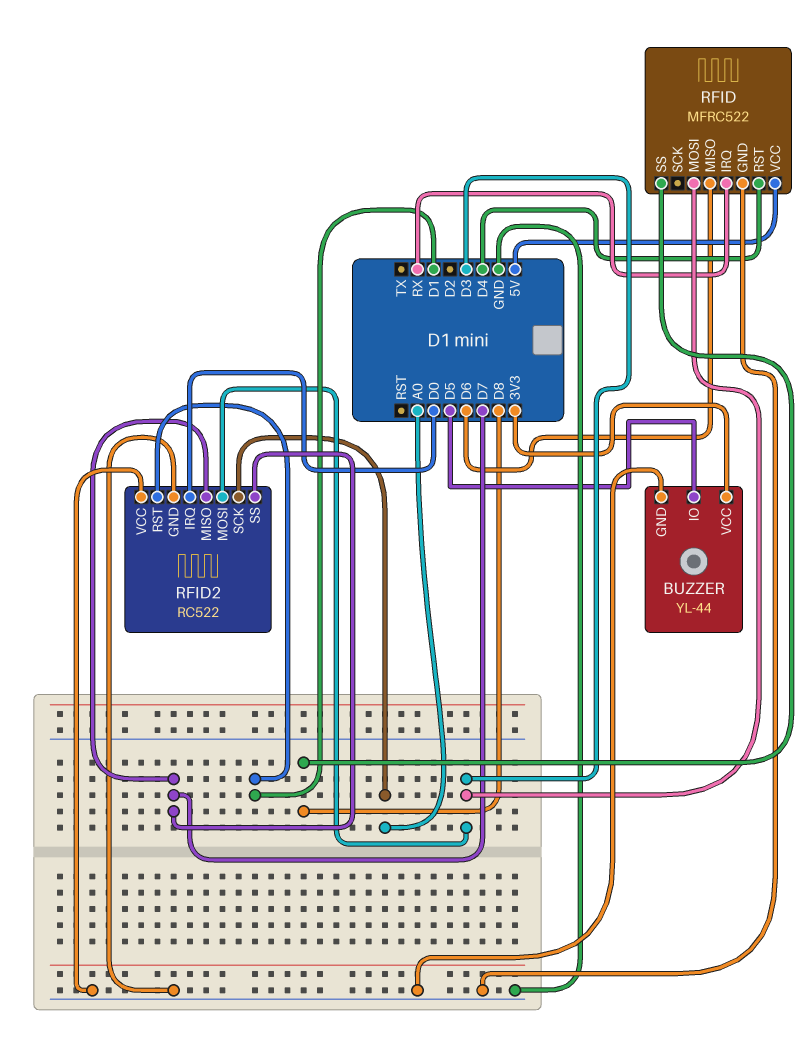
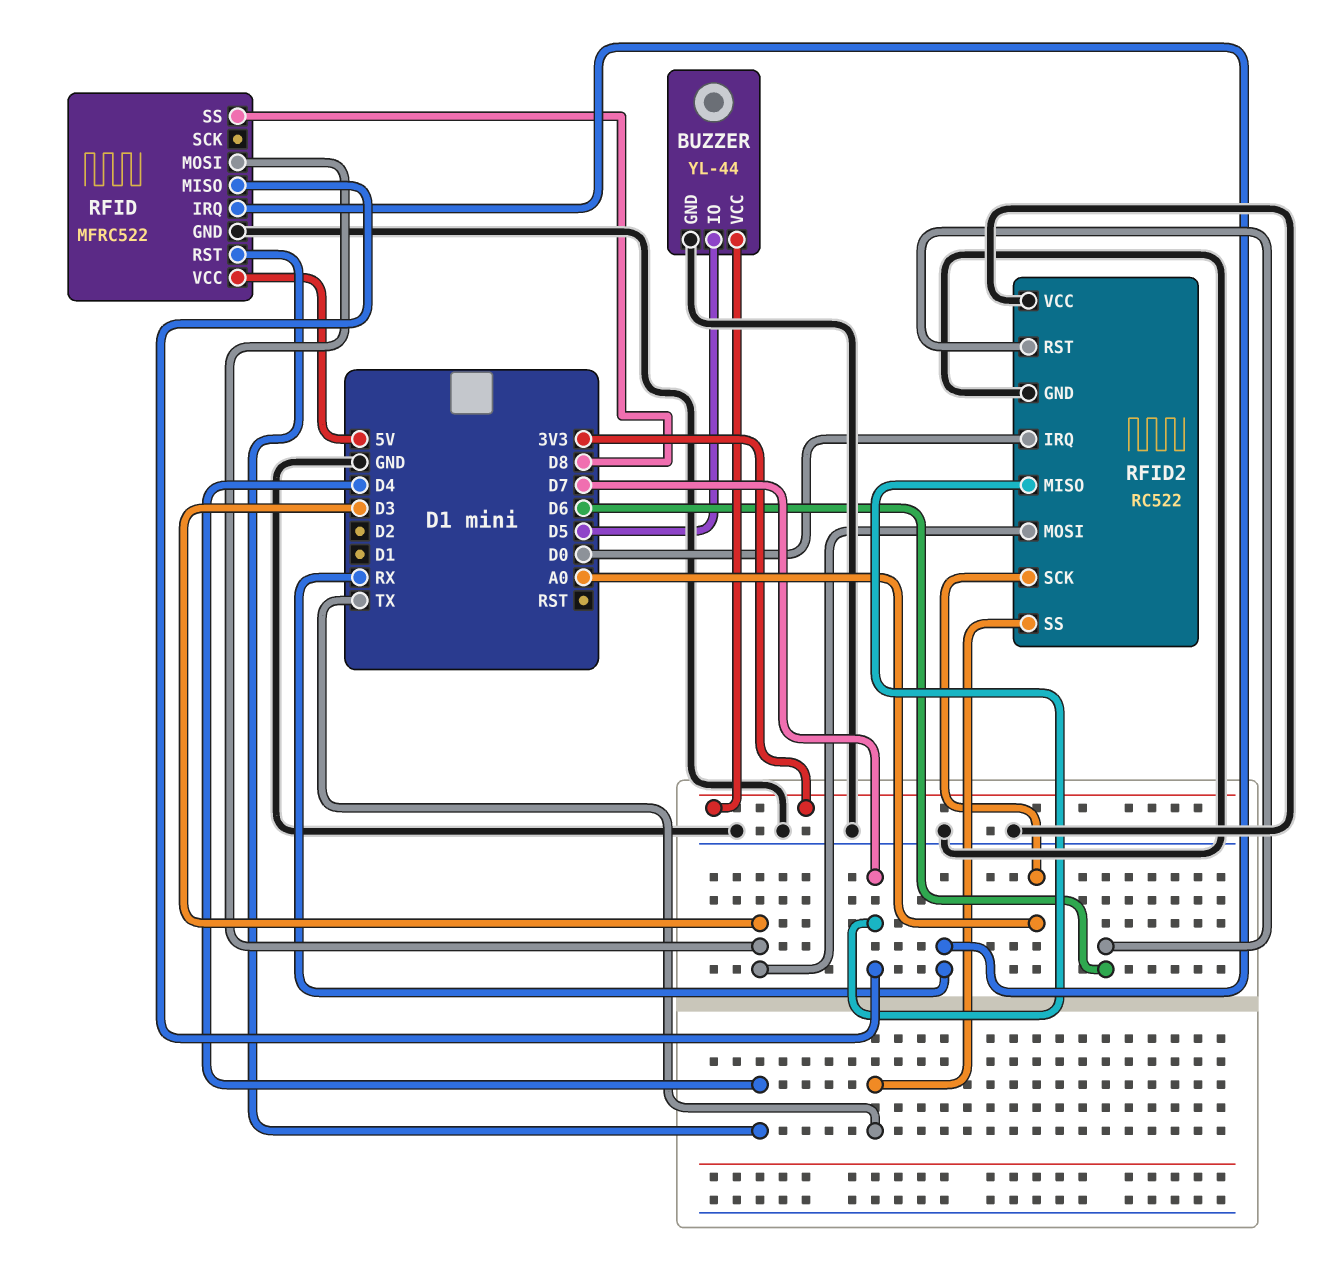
RFID pin MISO: D6 -> D7
RFID2 pin RST: D1 -> D6
RFID2 pin SS: D7 -> TX

